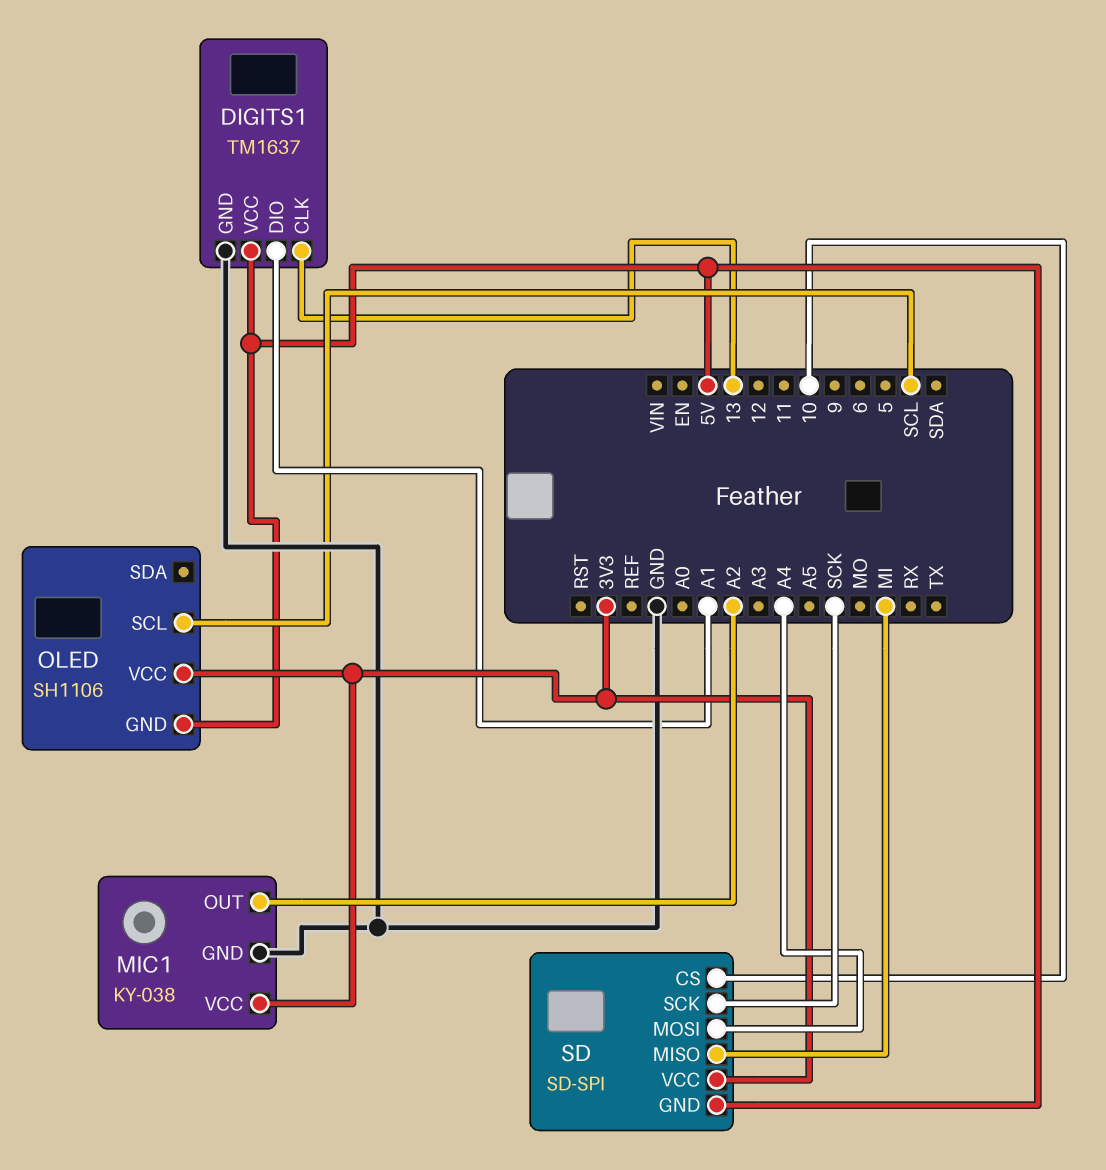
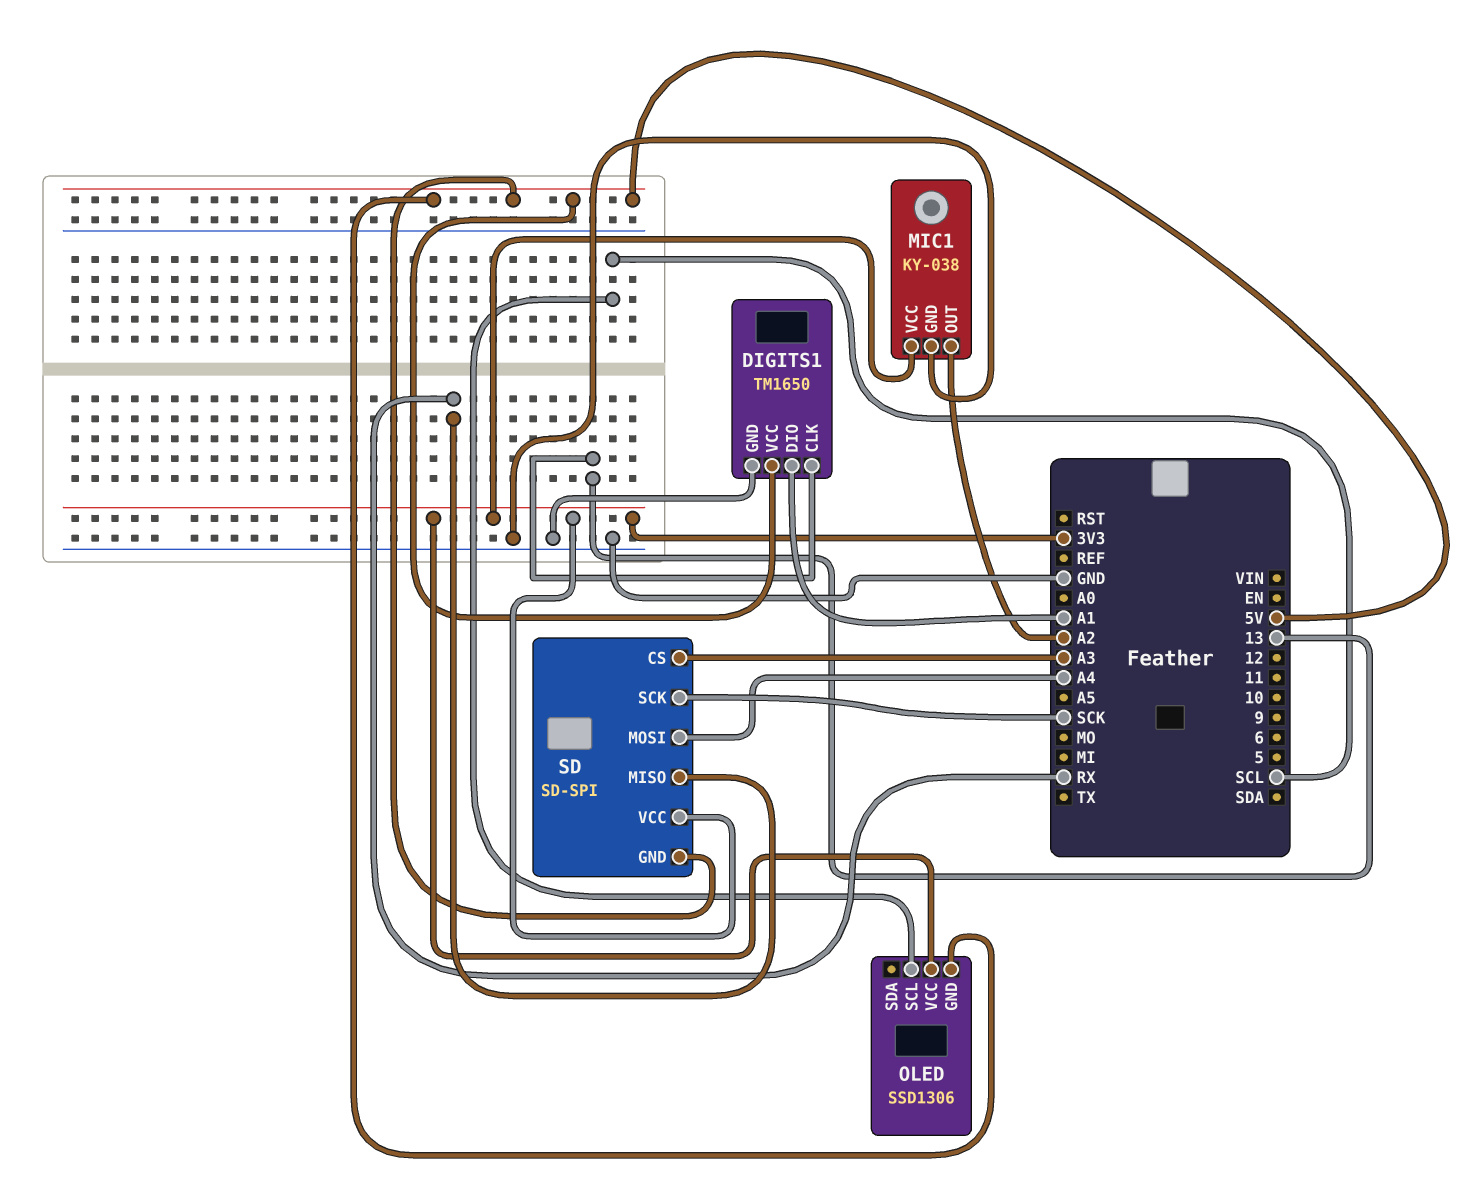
DIGITS1: TM1637 -> TM1650
OLED: SH1106 -> SSD1306
SD pin CS: 10 -> A3
SD pin MISO: MI -> RX

